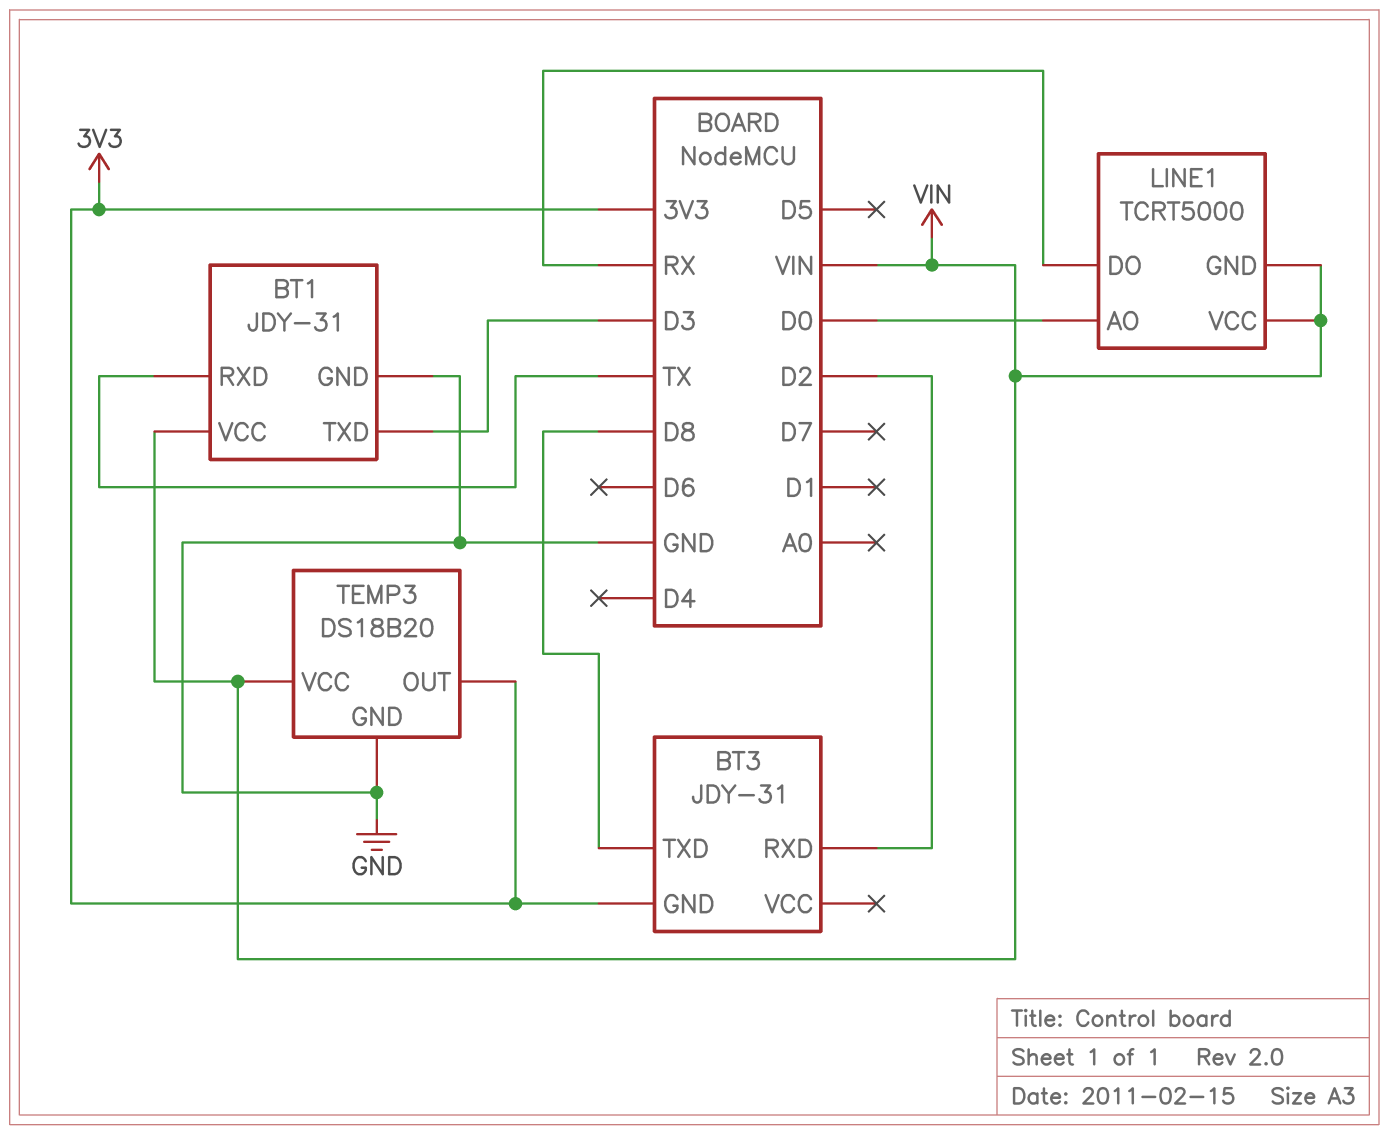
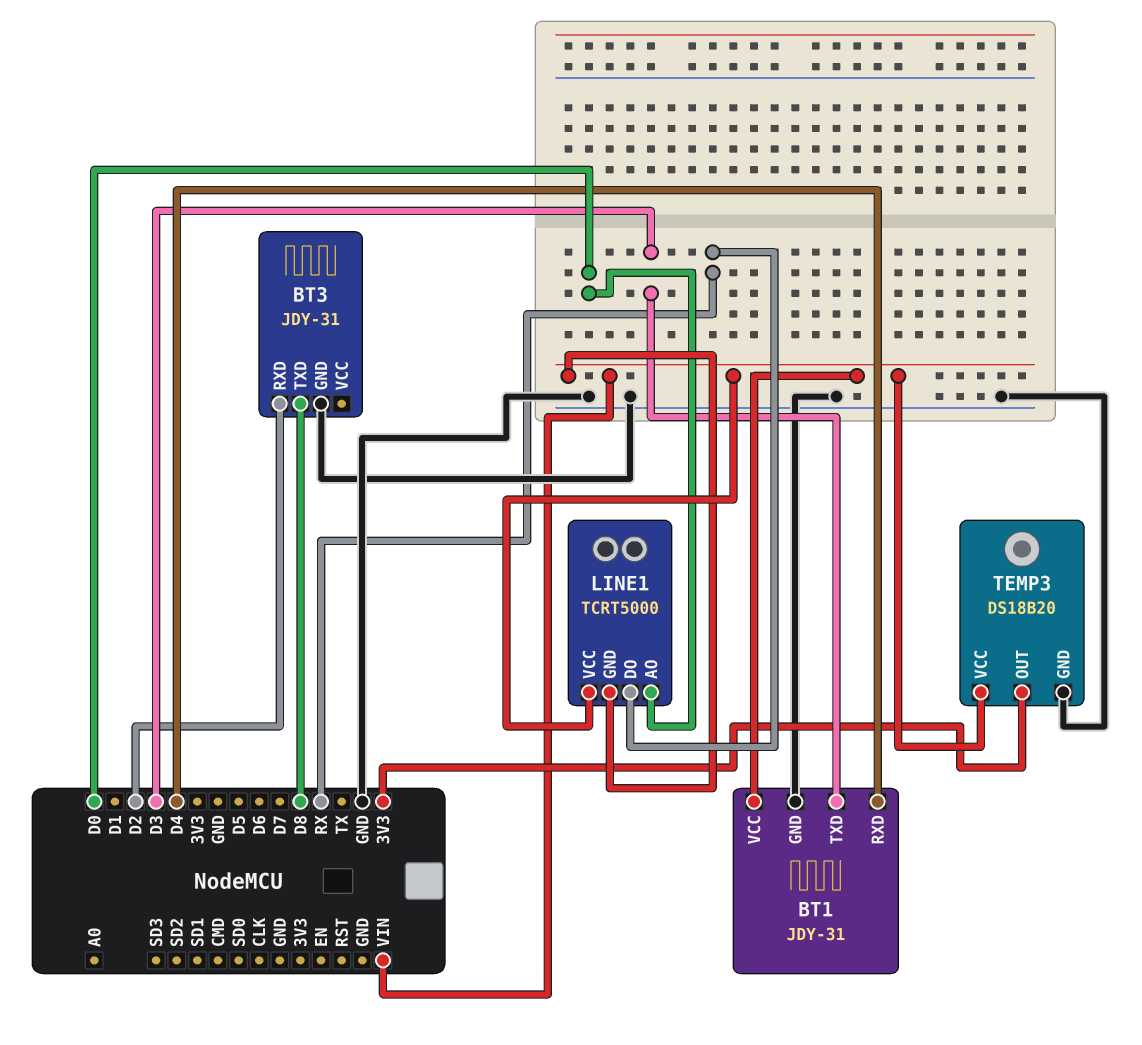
BT1 pin RXD: TX -> D4
BT3 pin GND: 3V3 -> GND

